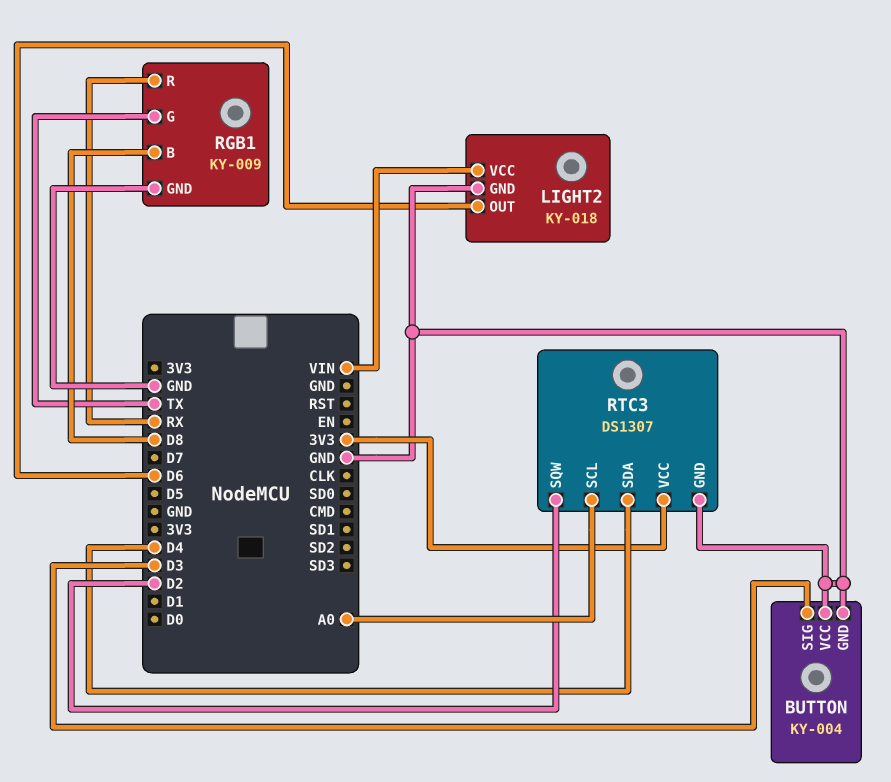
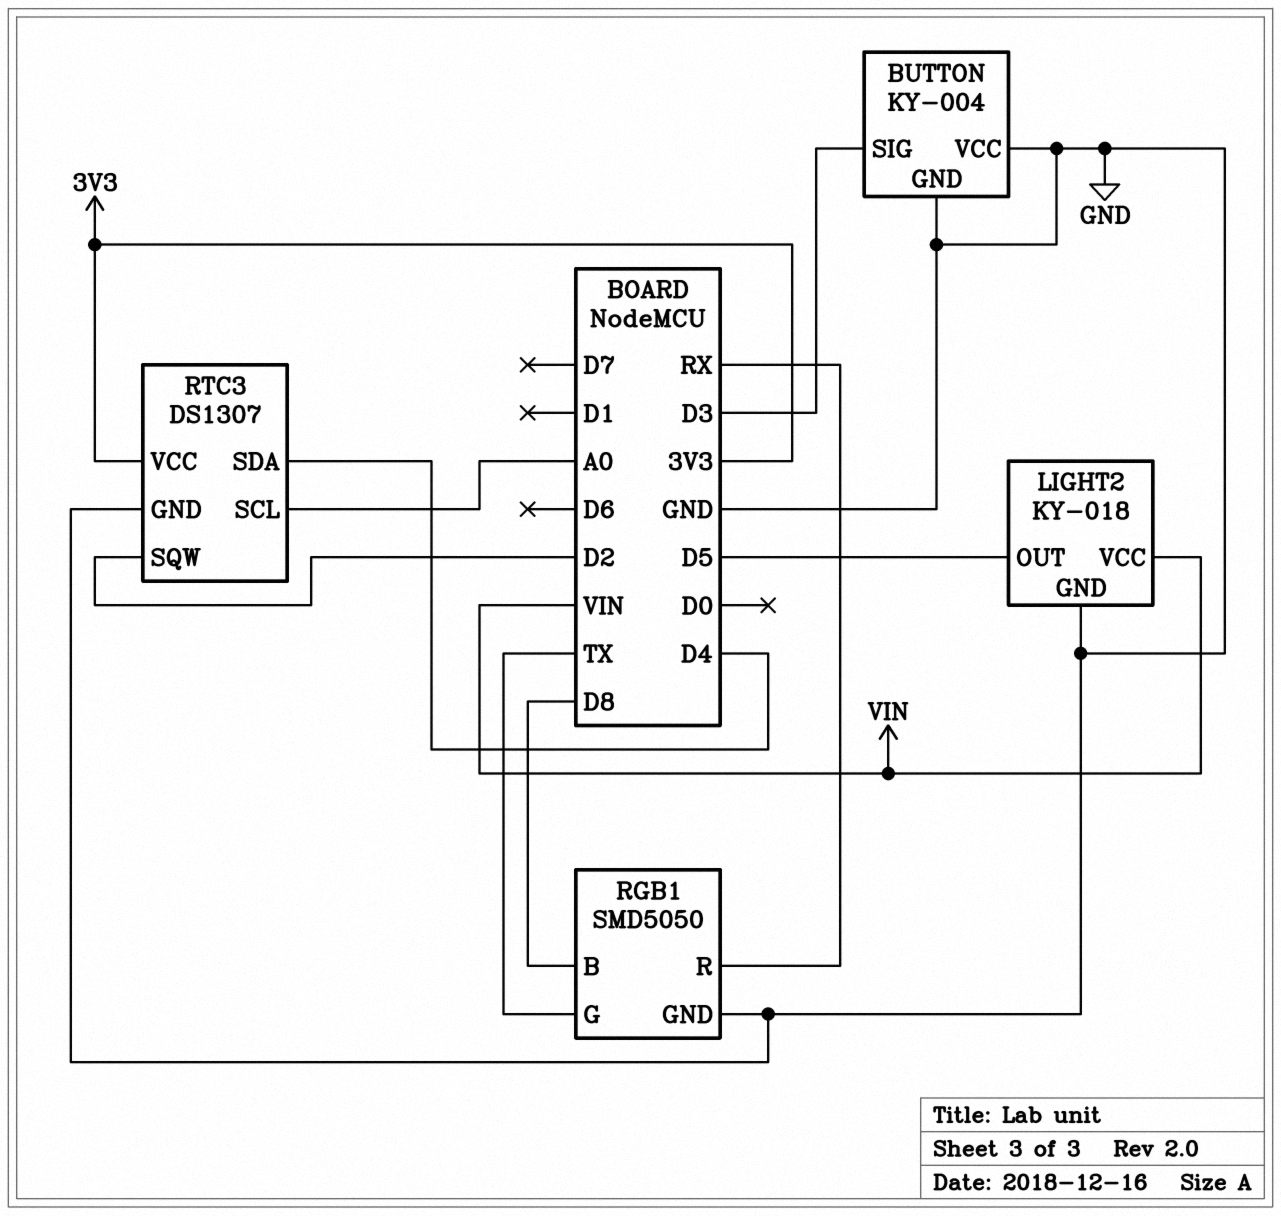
LIGHT2 pin OUT: D6 -> D5
RGB1: KY-009 -> SMD5050

